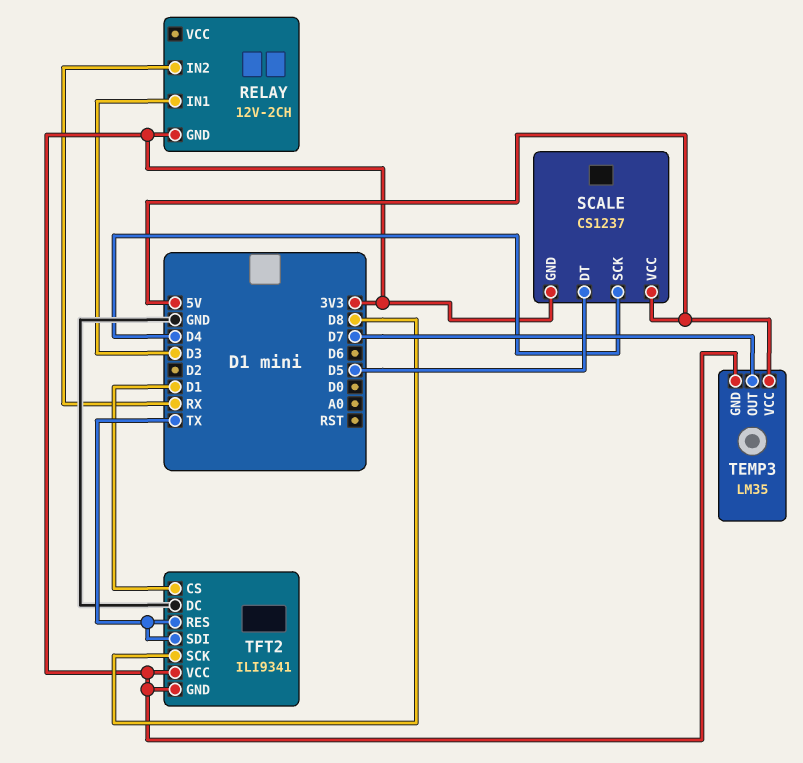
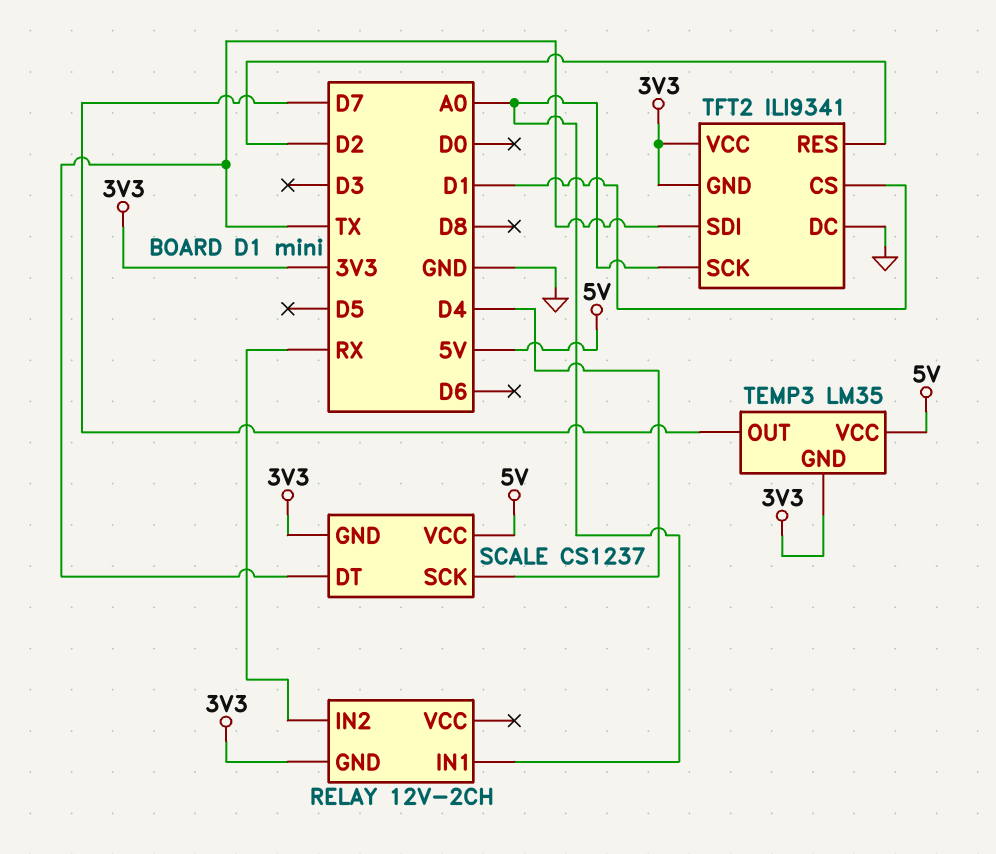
RELAY pin IN1: D3 -> A0
SCALE pin DT: D5 -> TX
TFT2 pin RES: TX -> D2
TFT2 pin SCK: D8 -> A0

